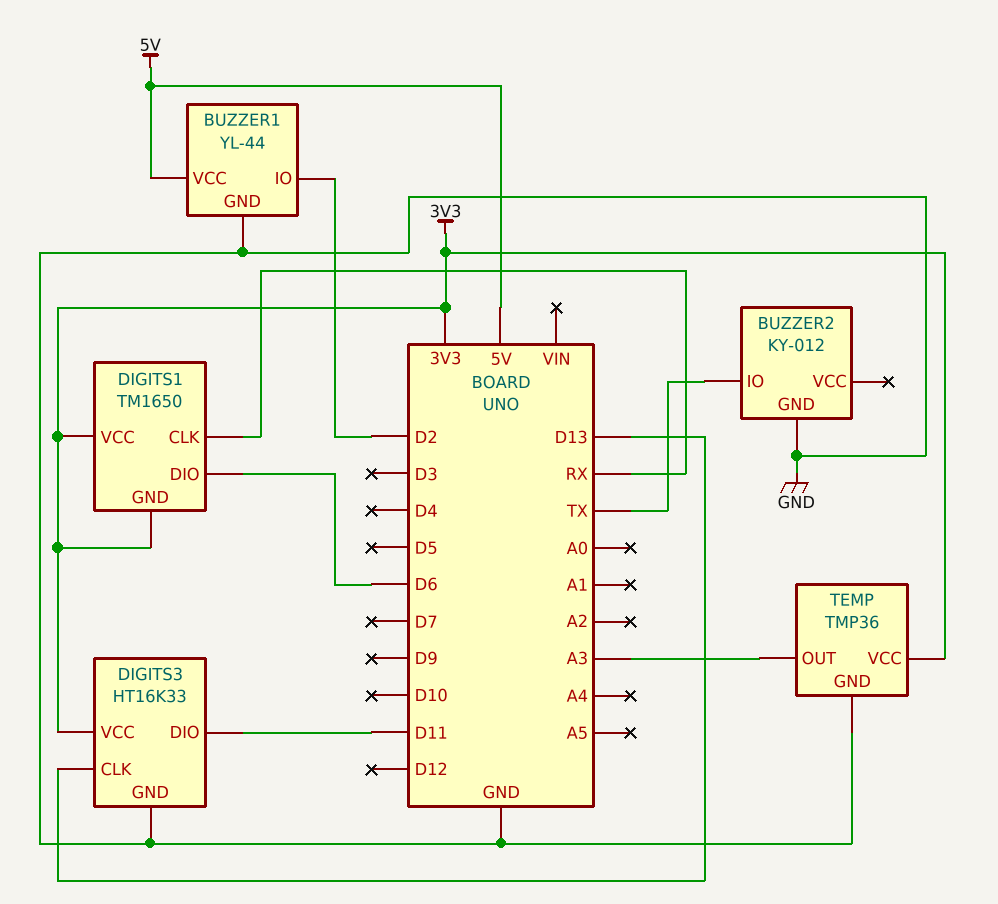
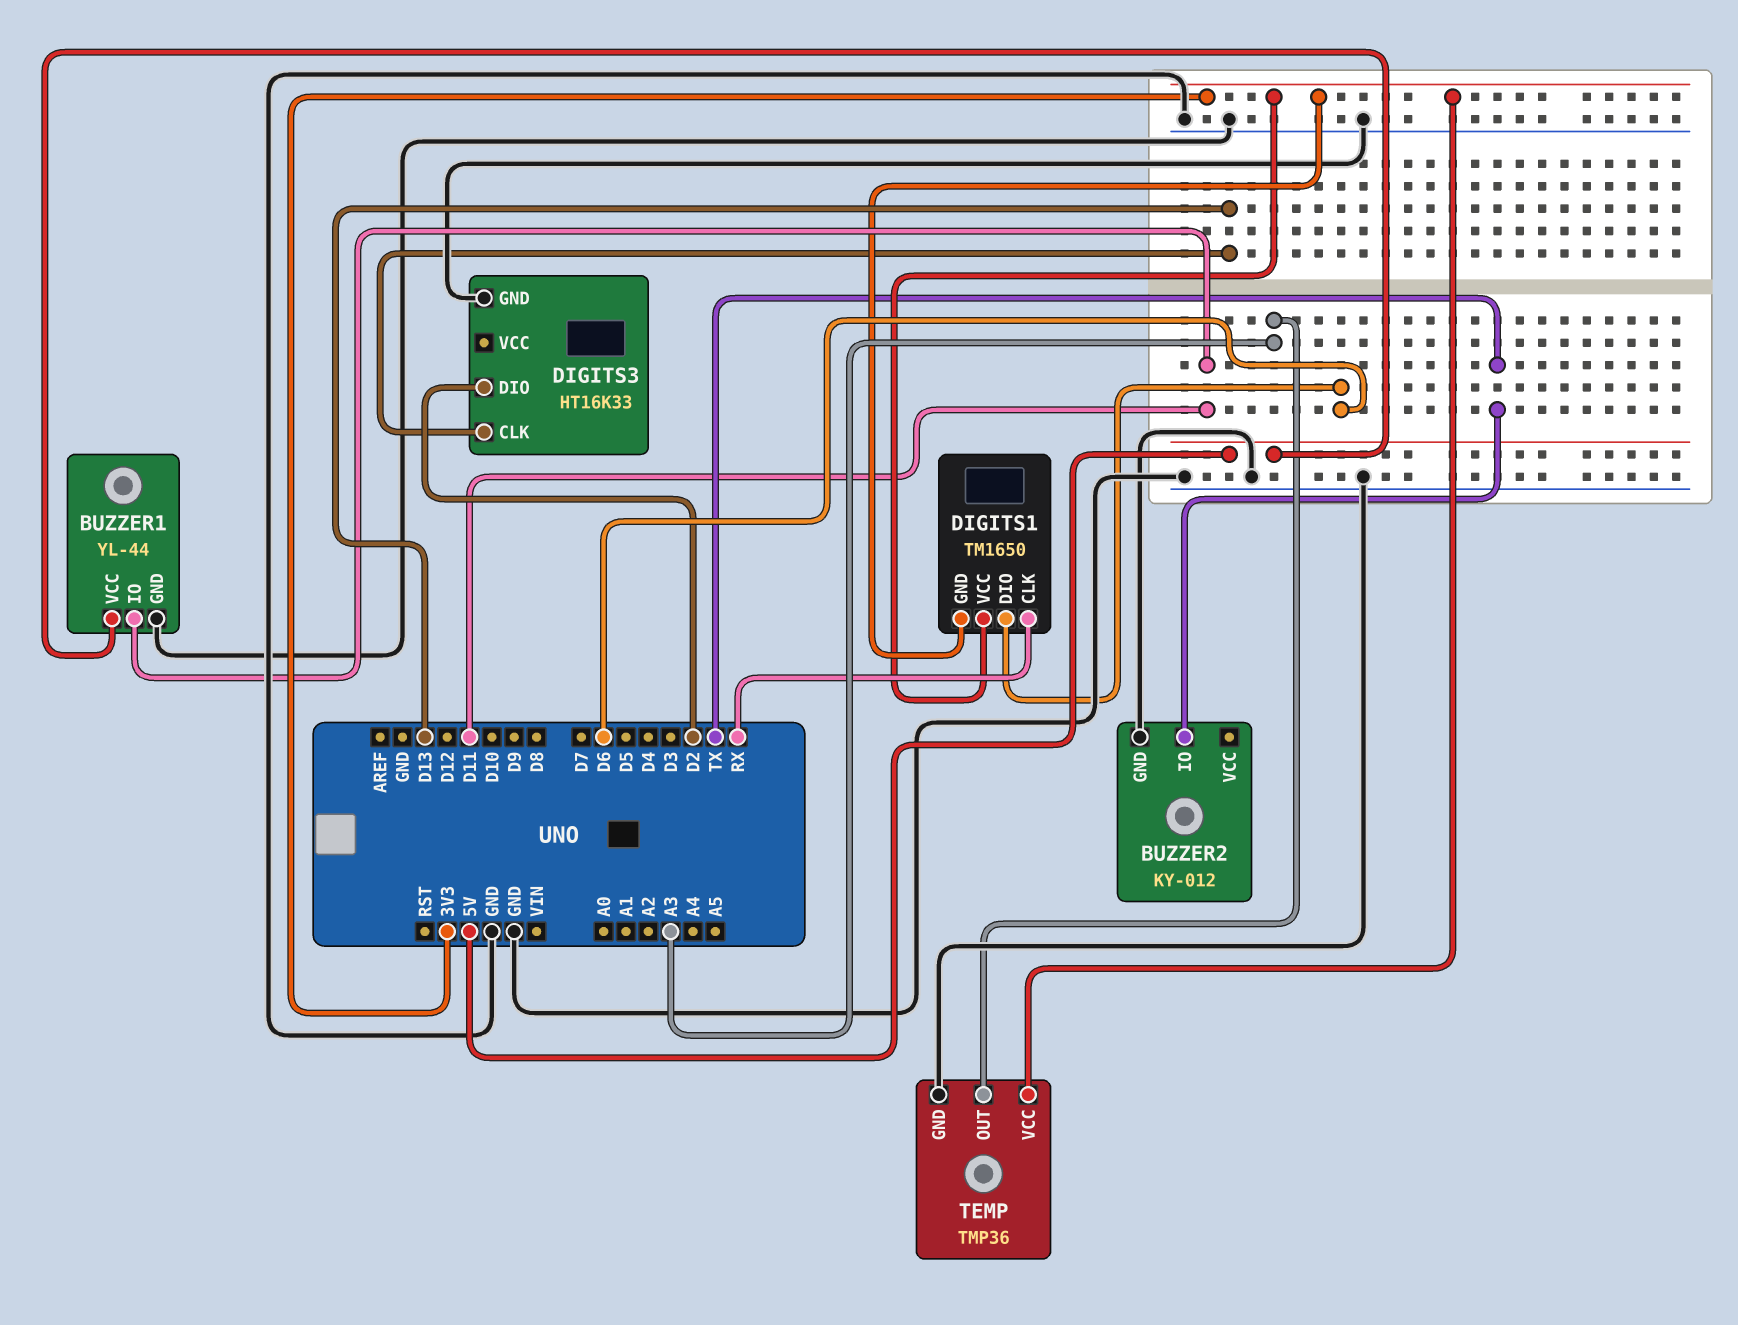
BUZZER1 pin IO: D2 -> D11
DIGITS3 pin DIO: D11 -> D2
DIGITS3 pin VCC: 3V3 -> none

